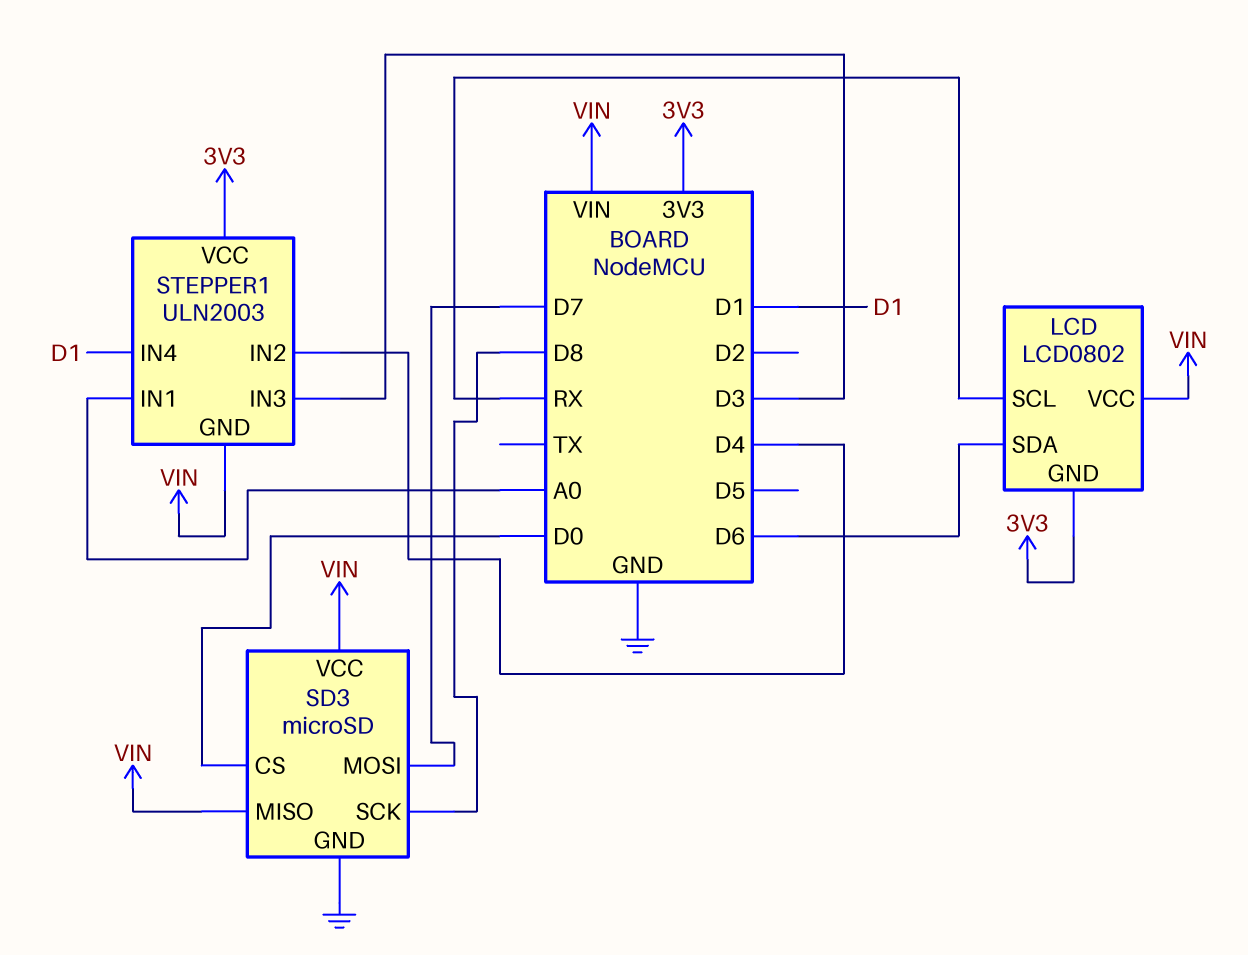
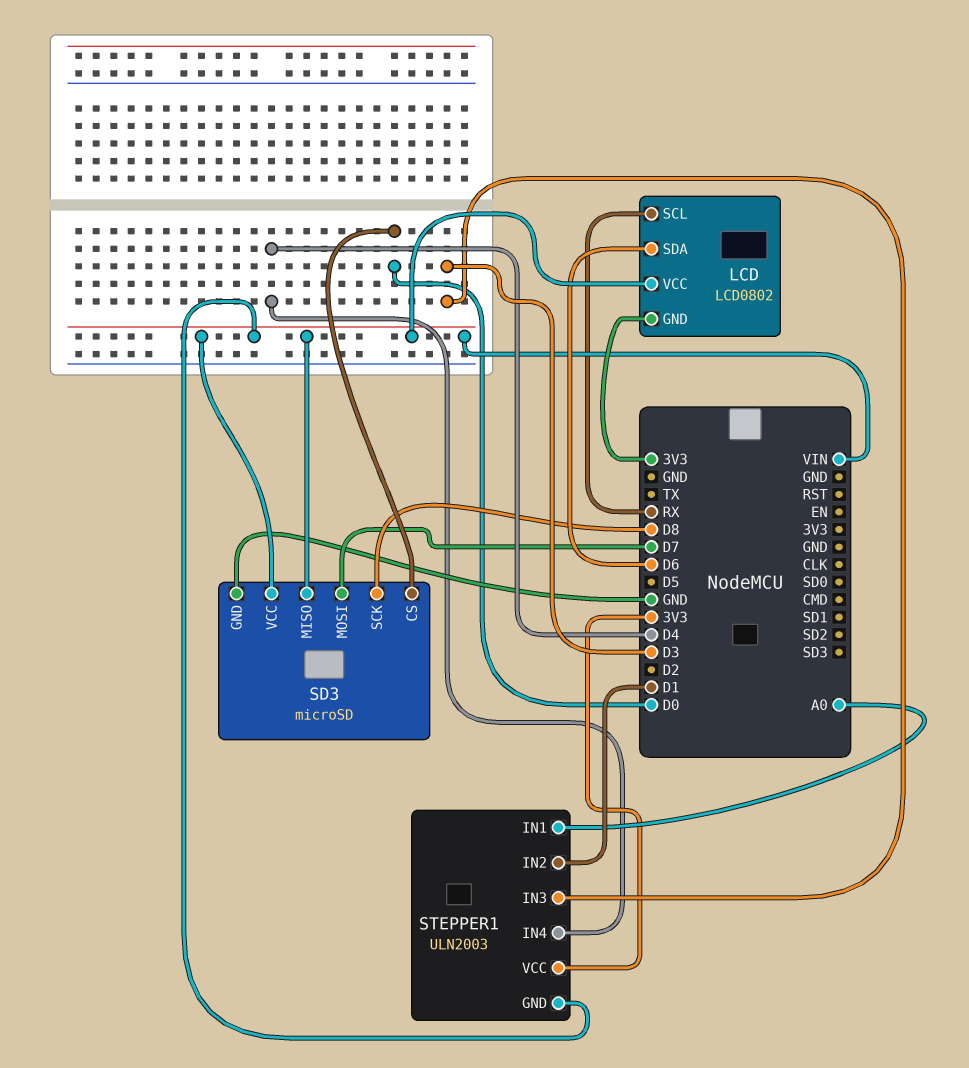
STEPPER1 pin IN2: D4 -> D1
STEPPER1 pin IN4: D1 -> D4

